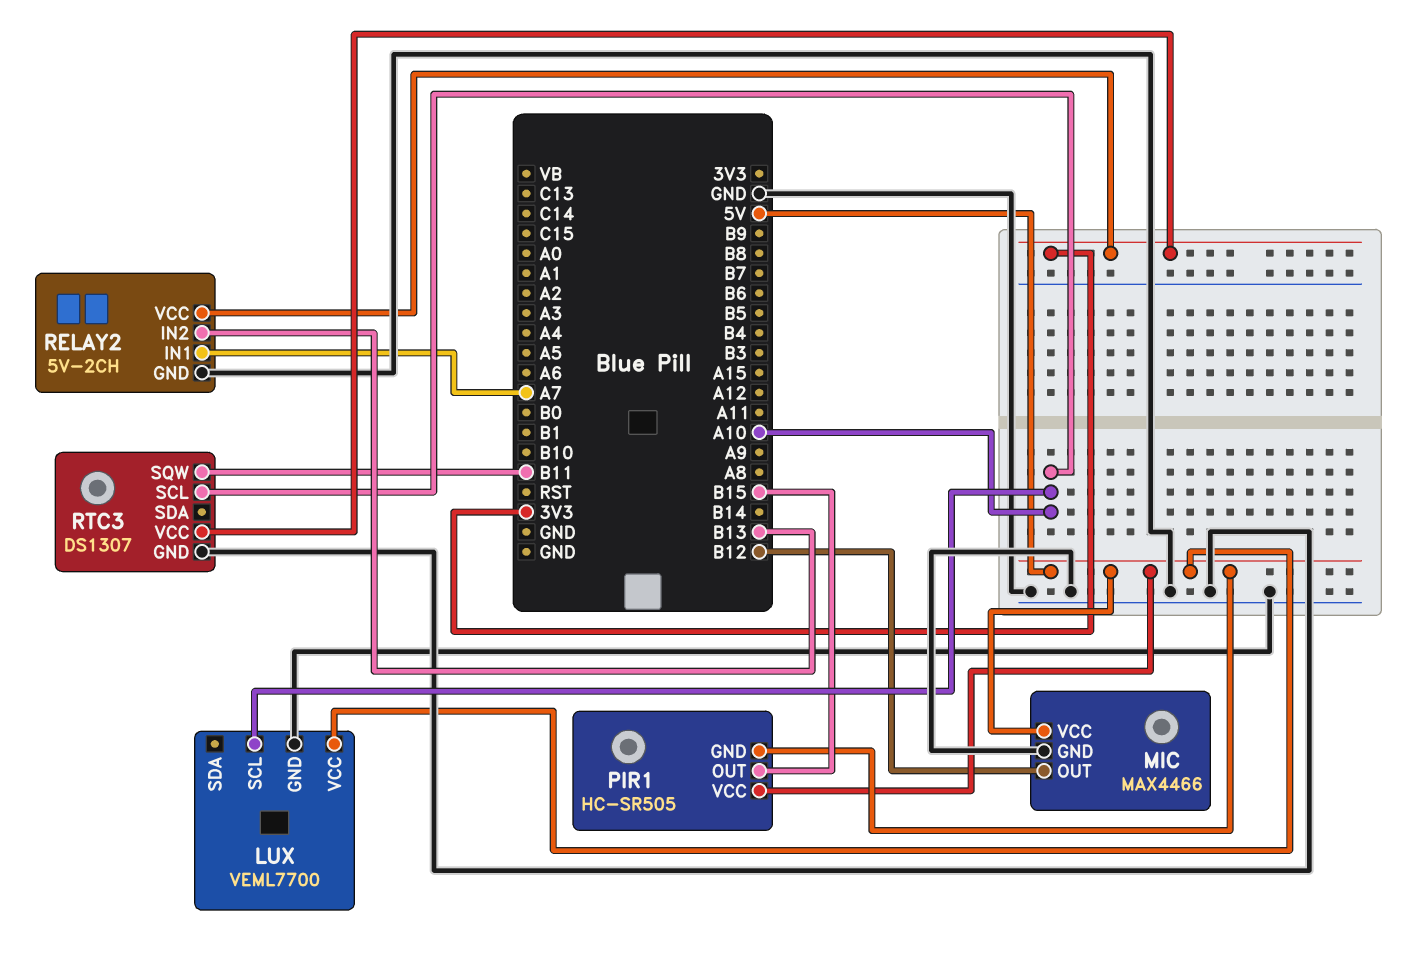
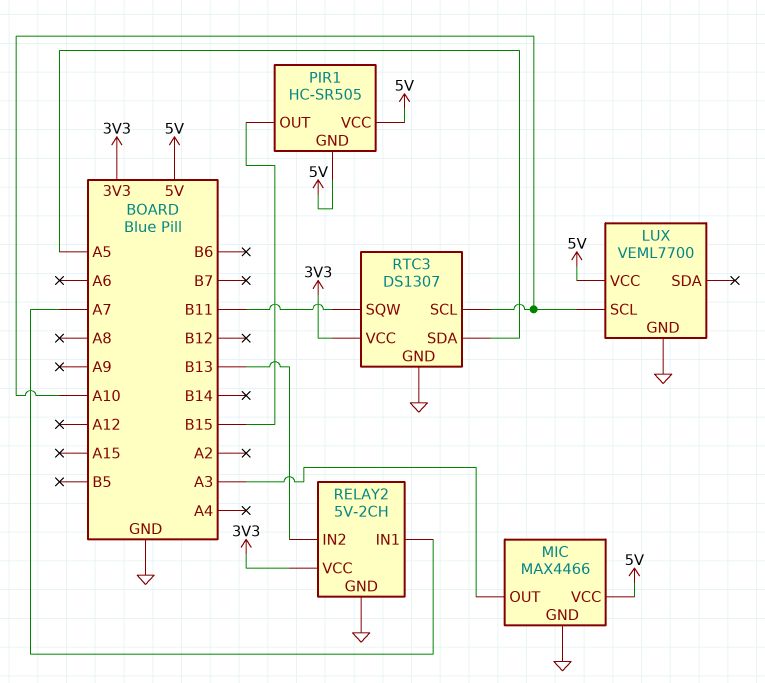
MIC pin OUT: B12 -> A3
RTC3 pin SDA: none -> A5

